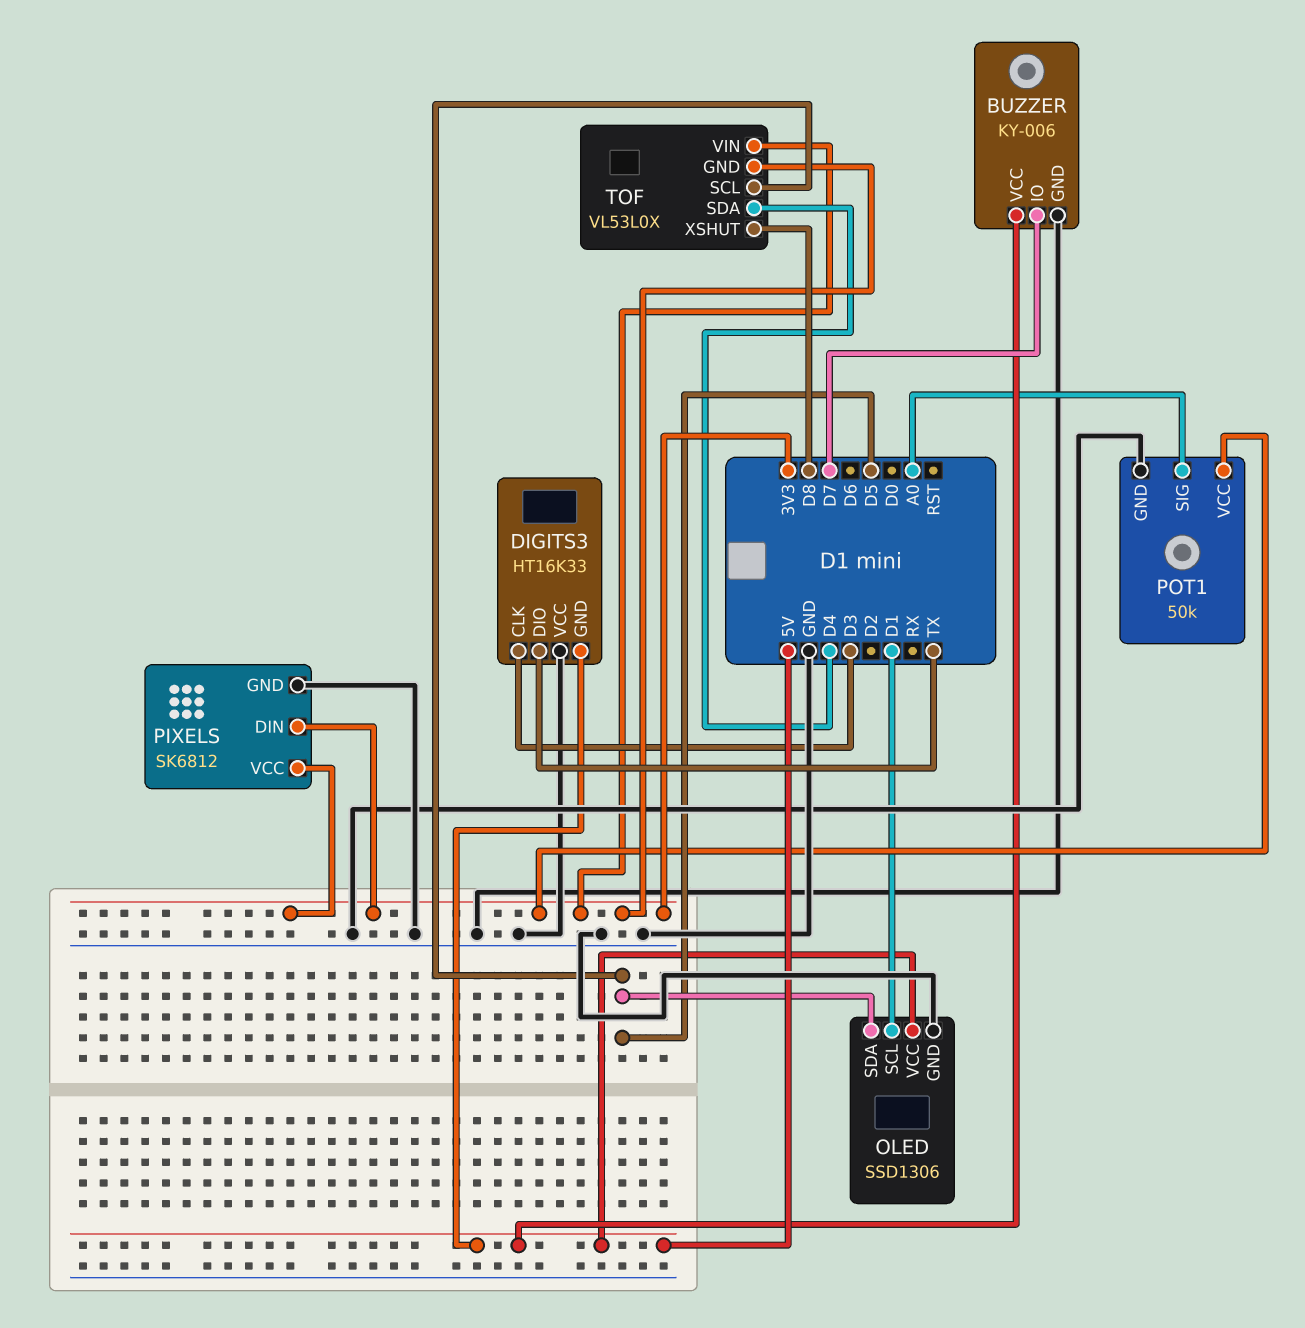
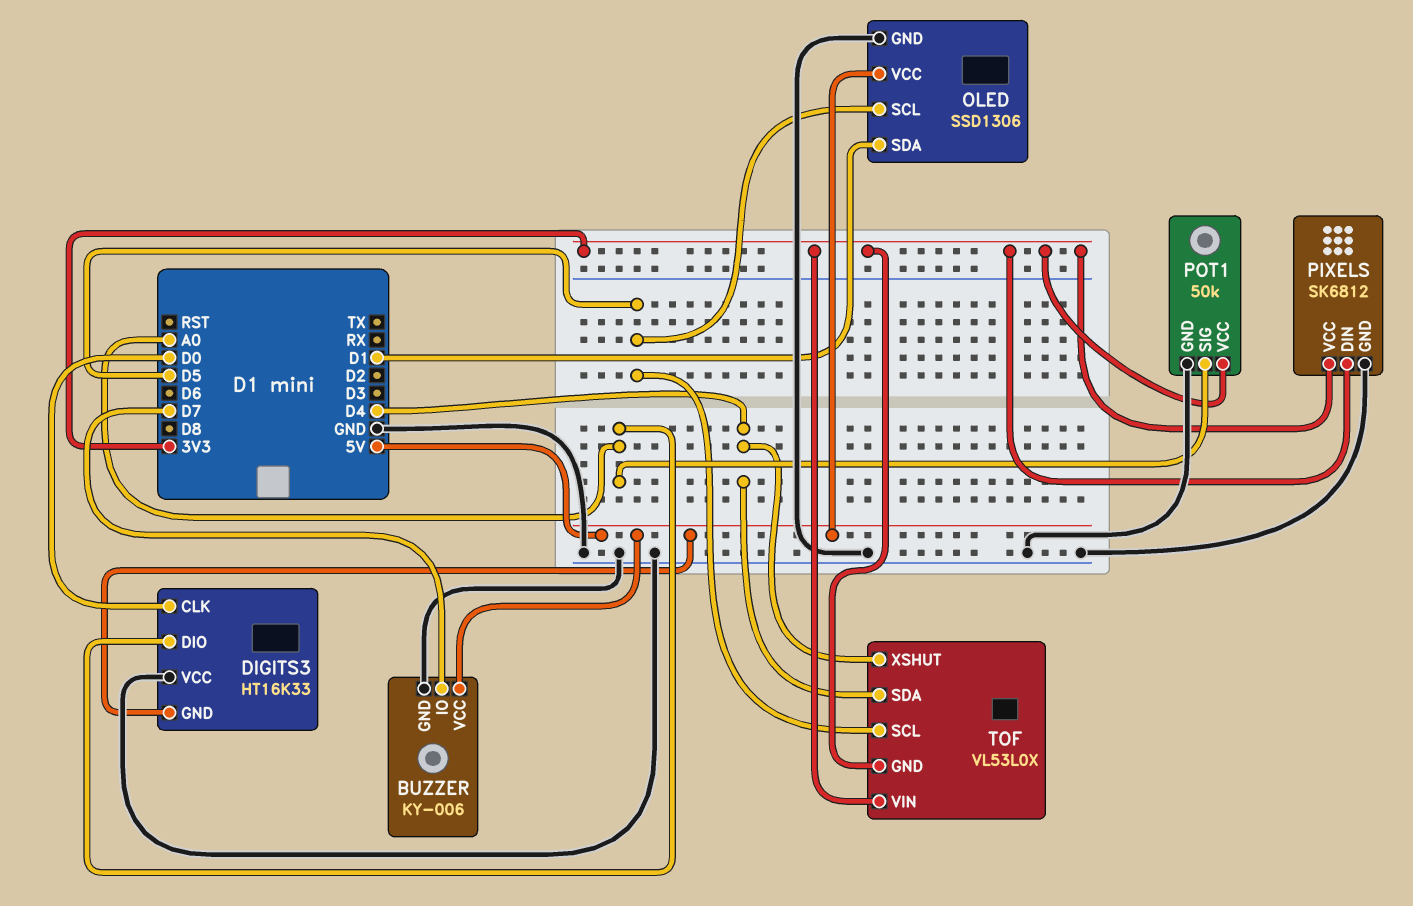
DIGITS3 pin CLK: D3 -> D0
DIGITS3 pin DIO: TX -> A0
OLED pin SCL: D1 -> D5
OLED pin SDA: D5 -> D1
TOF pin XSHUT: D8 -> D4

